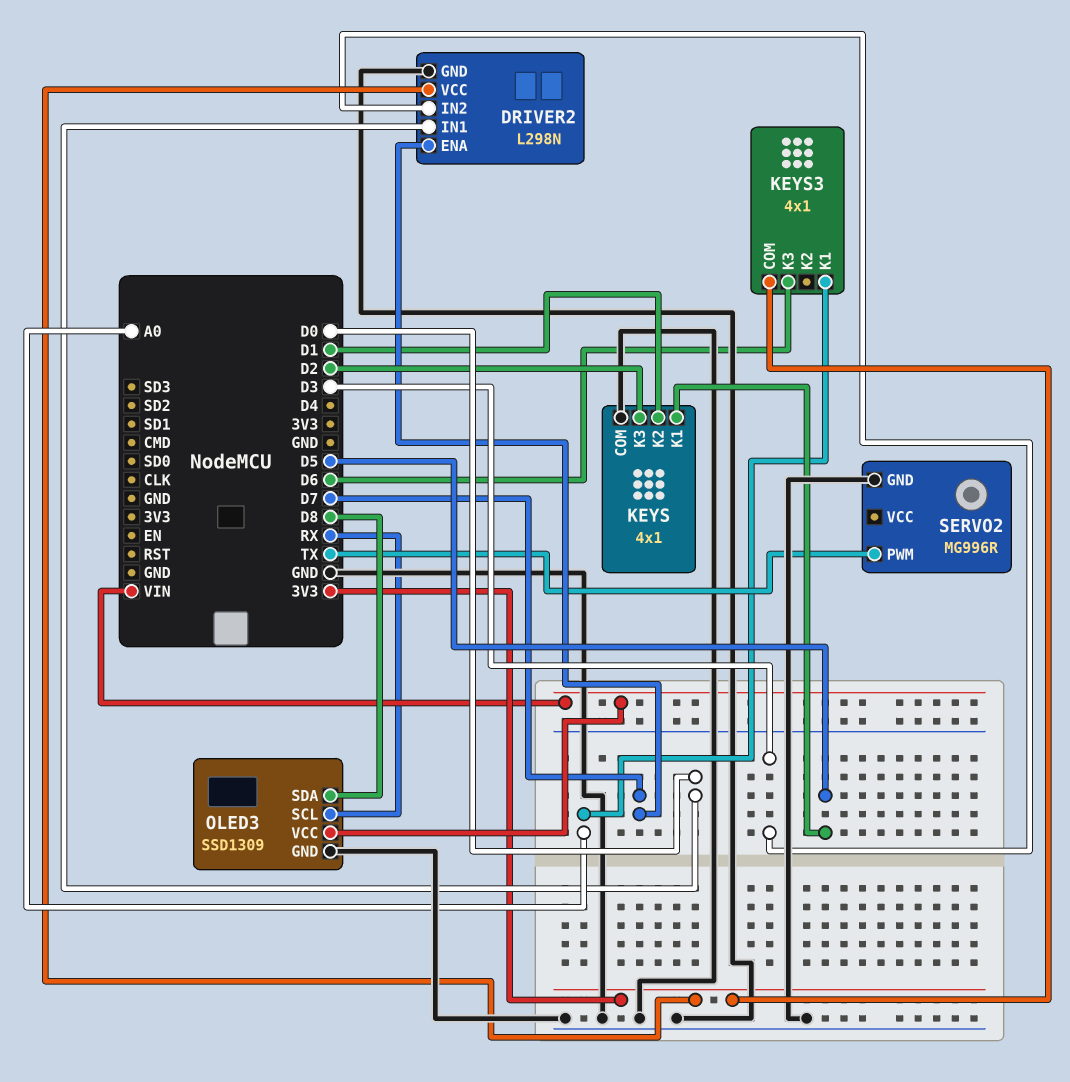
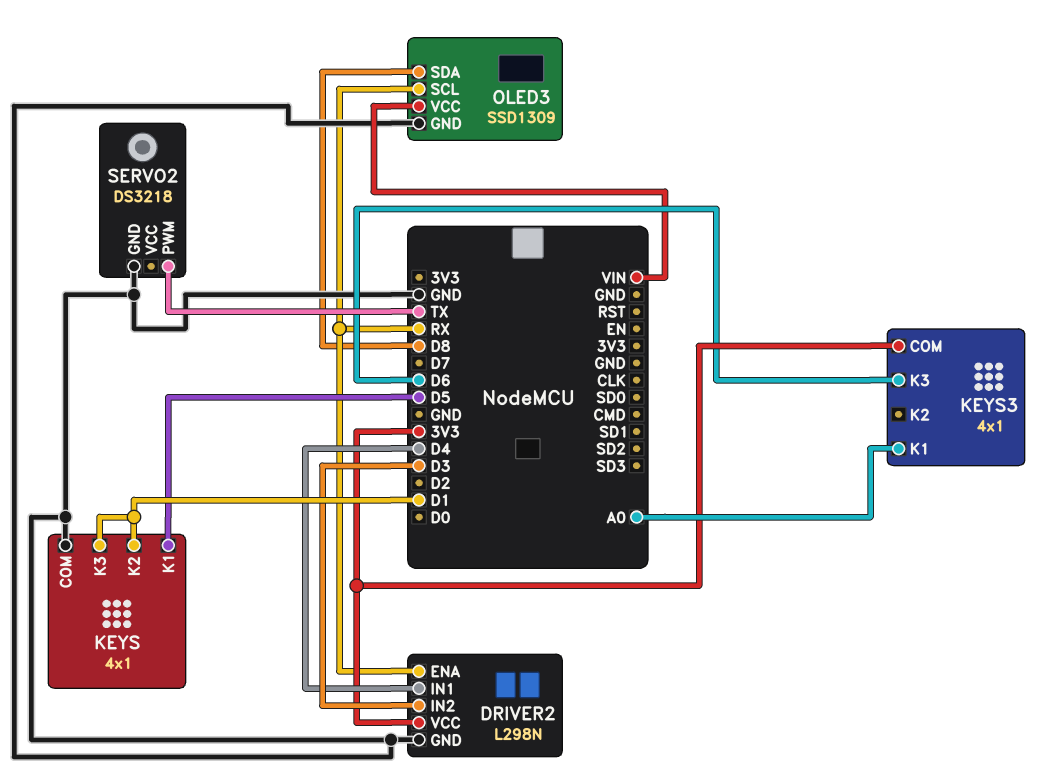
DRIVER2 pin ENA: D7 -> RX
DRIVER2 pin IN1: D0 -> D4
KEYS pin K3: D2 -> D1
SERVO2: MG996R -> DS3218

